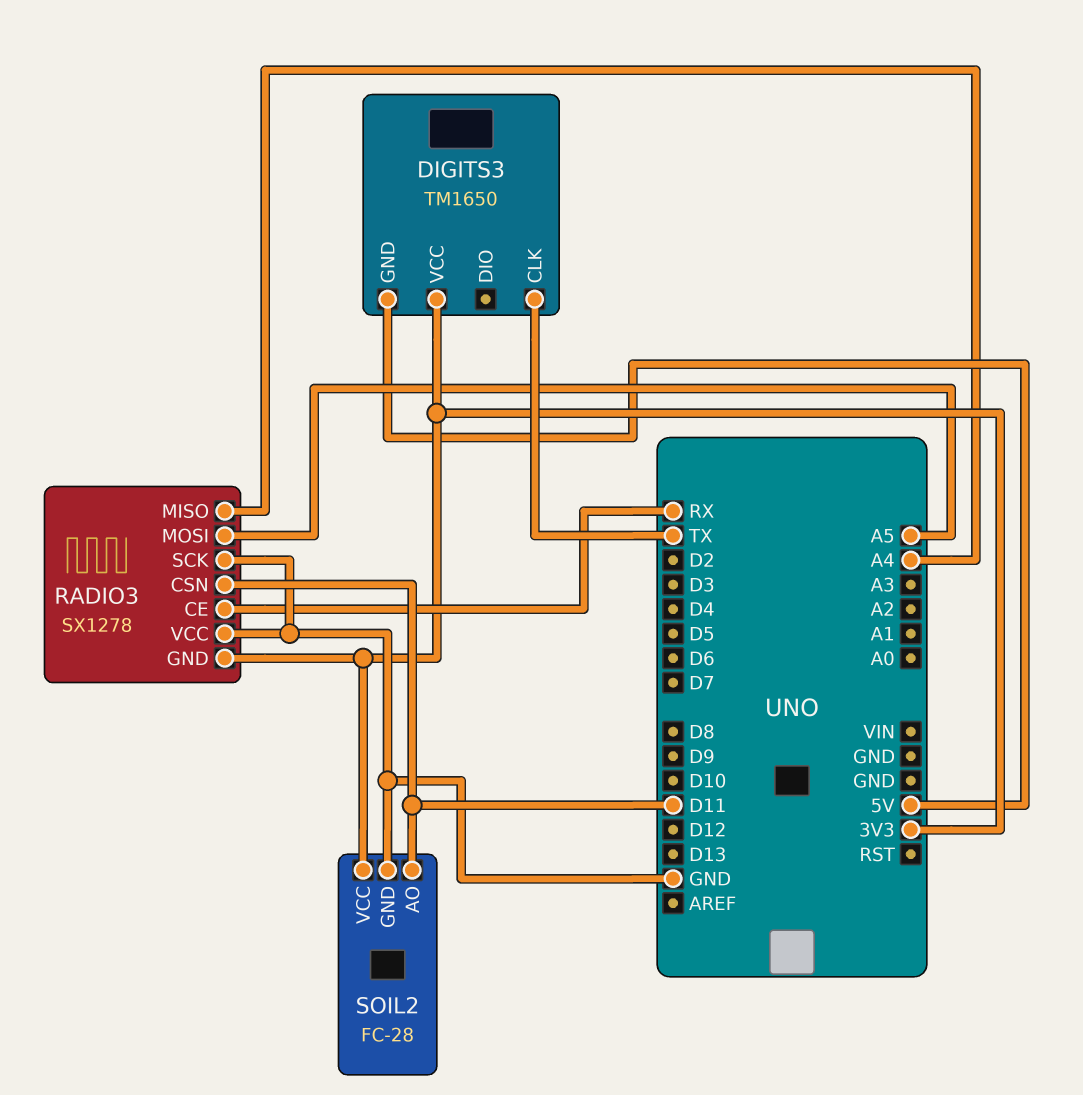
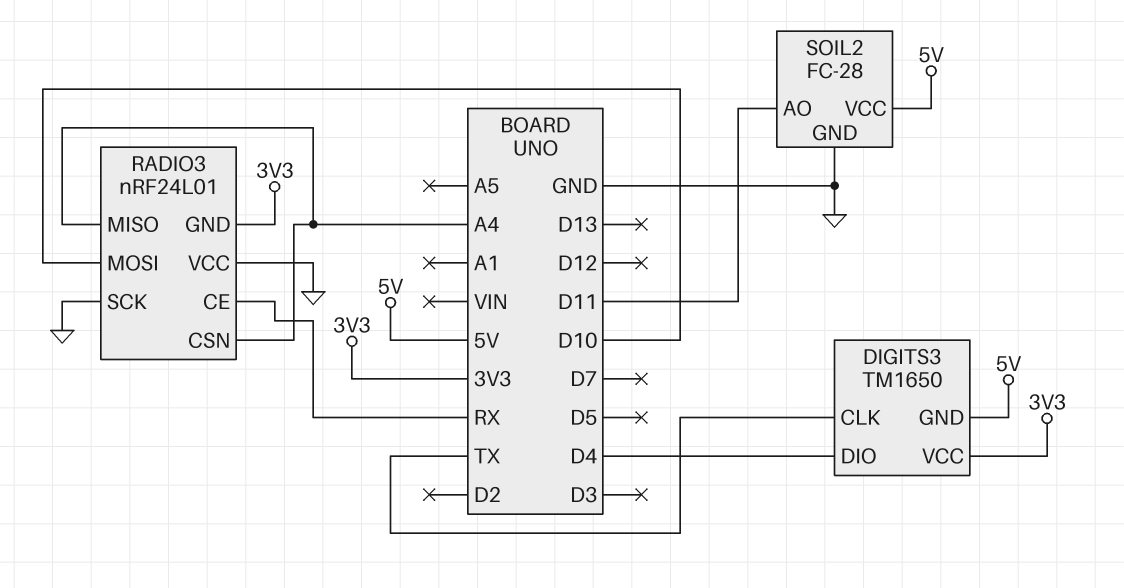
DIGITS3 pin DIO: none -> D4
RADIO3: SX1278 -> nRF24L01
RADIO3 pin CSN: D11 -> A4
RADIO3 pin MOSI: A5 -> D10
SOIL2 pin VCC: 3V3 -> 5V

